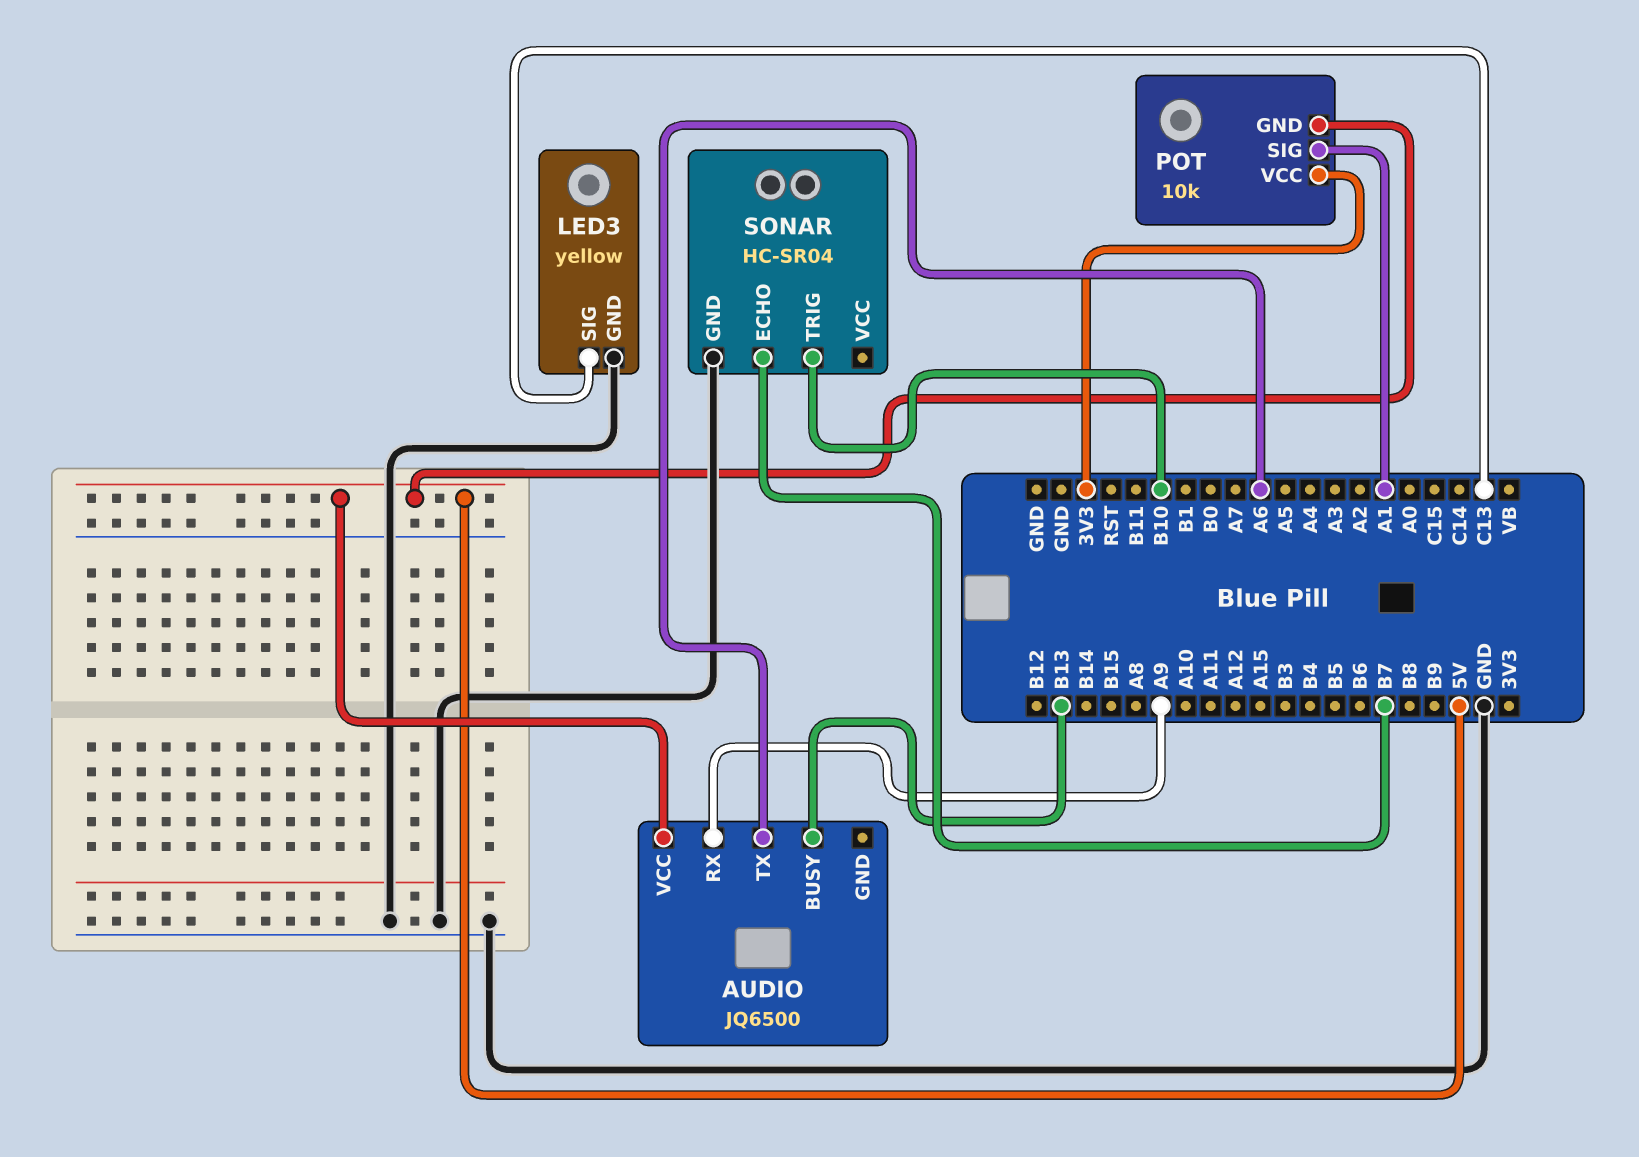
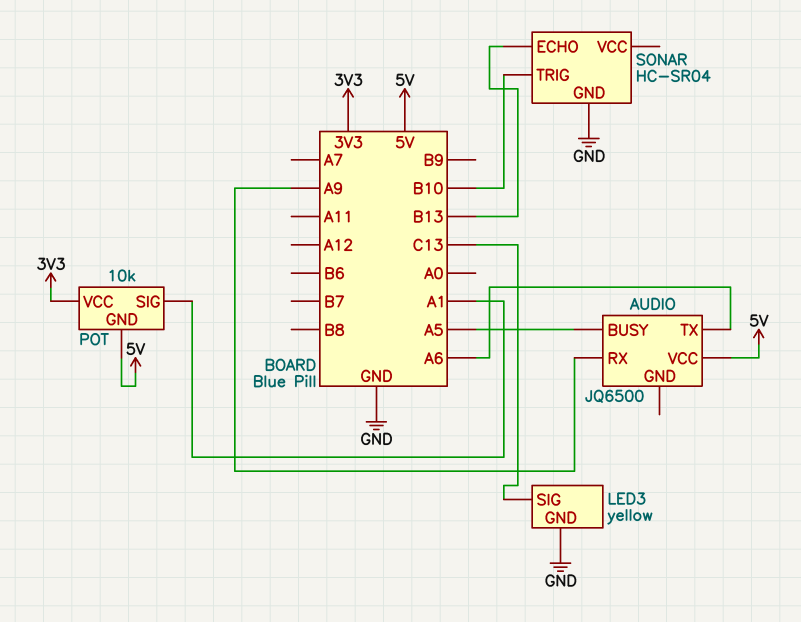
AUDIO pin BUSY: B13 -> A5
SONAR pin ECHO: B7 -> B13

